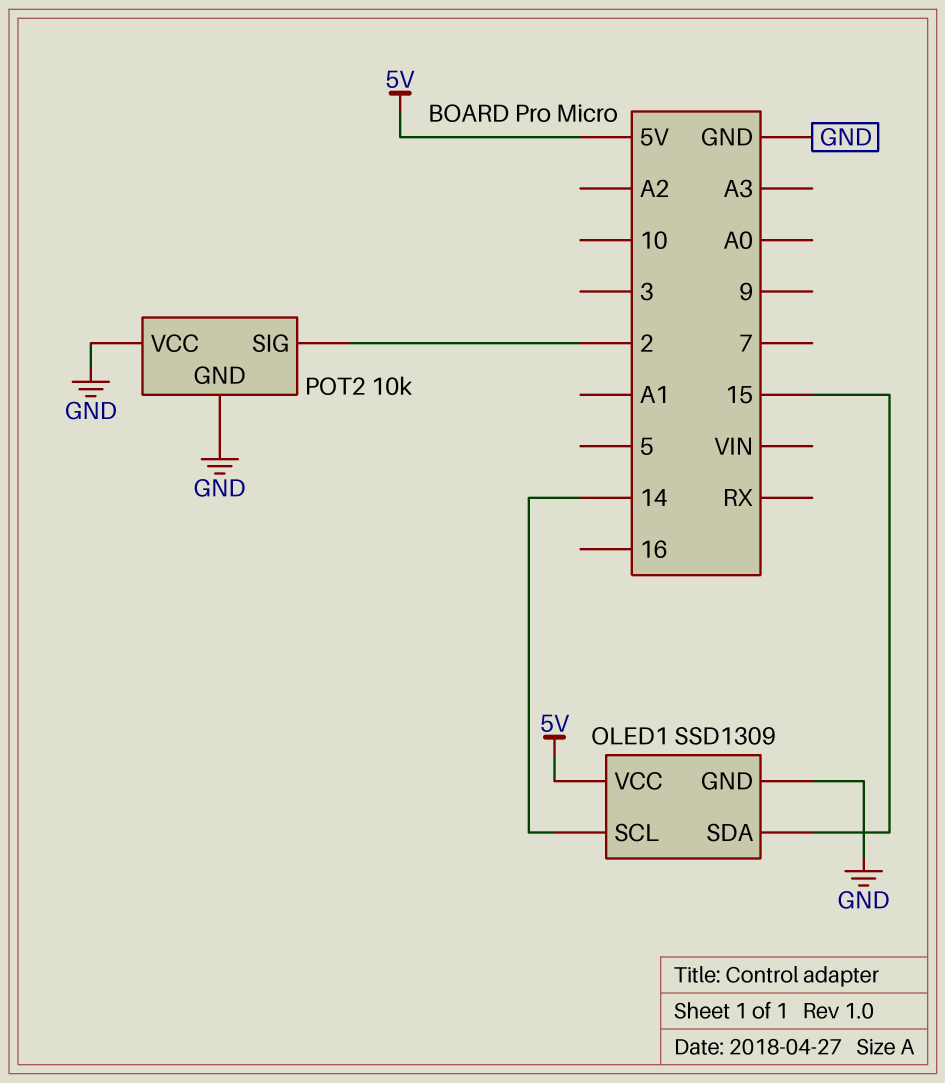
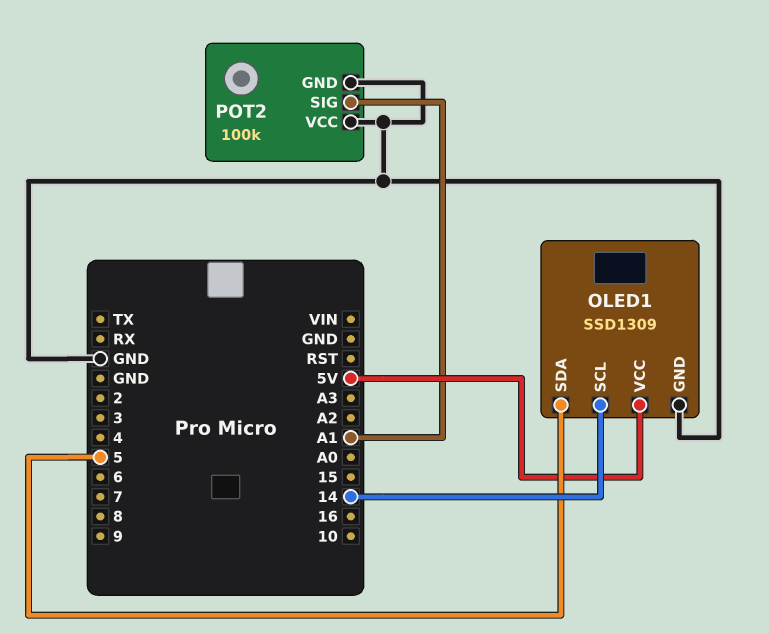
OLED1 pin SDA: 15 -> 5
POT2: 10k -> 100k
POT2 pin SIG: 2 -> A1

